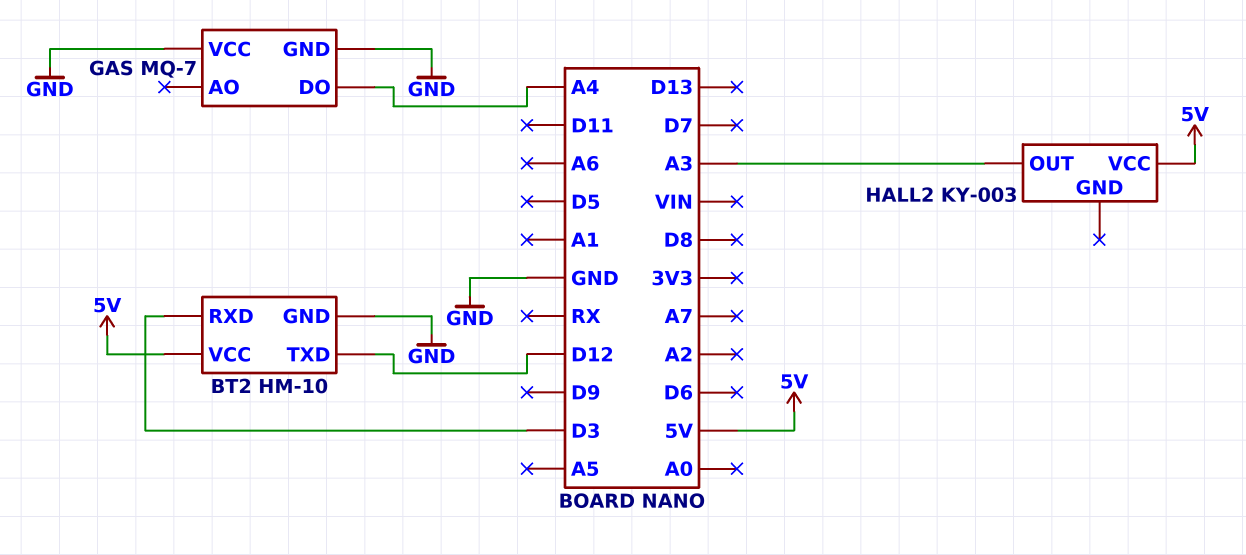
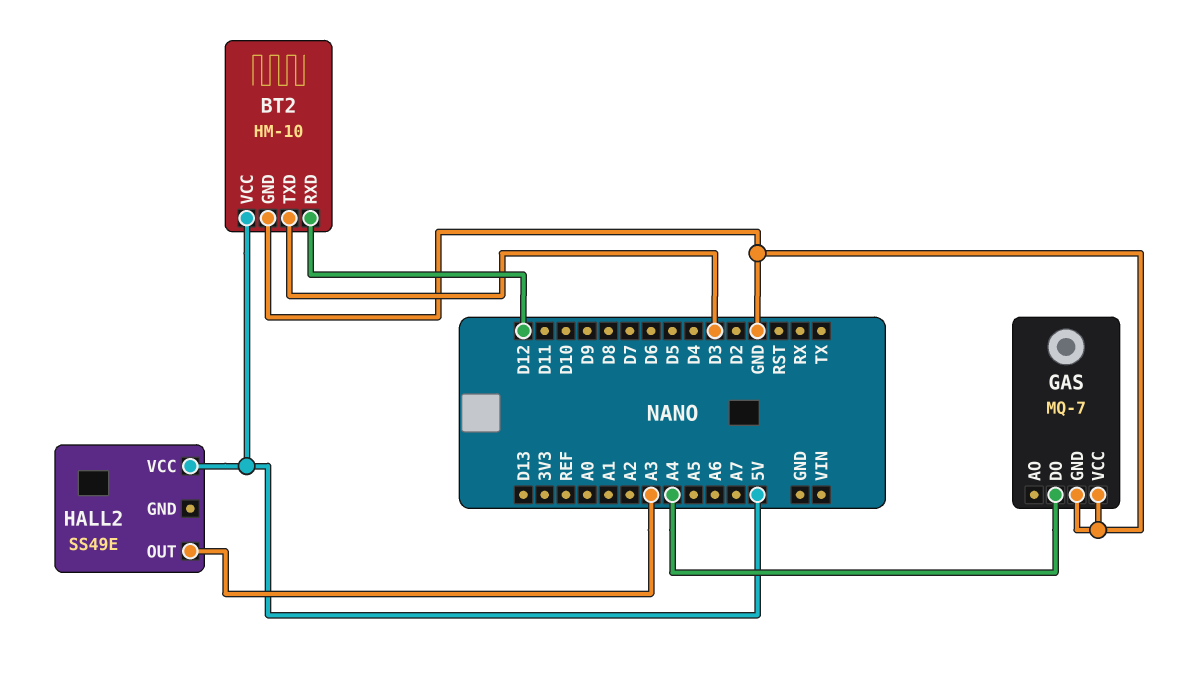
BT2 pin RXD: D3 -> D12
BT2 pin TXD: D12 -> D3
HALL2: KY-003 -> SS49E

